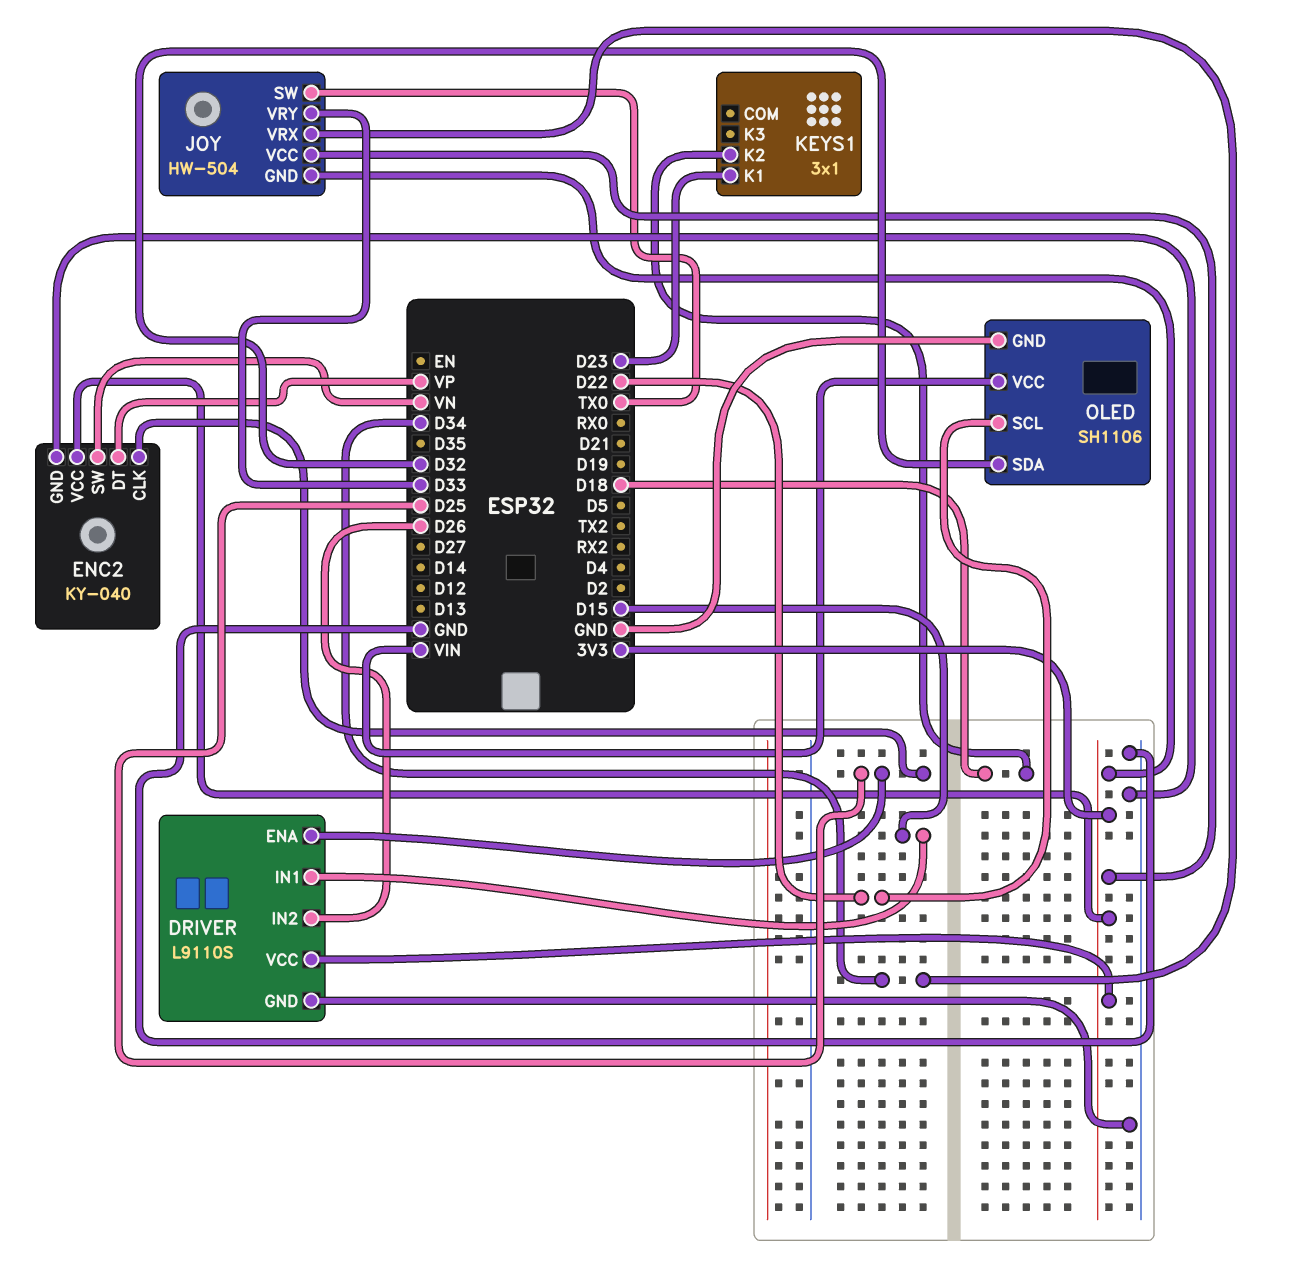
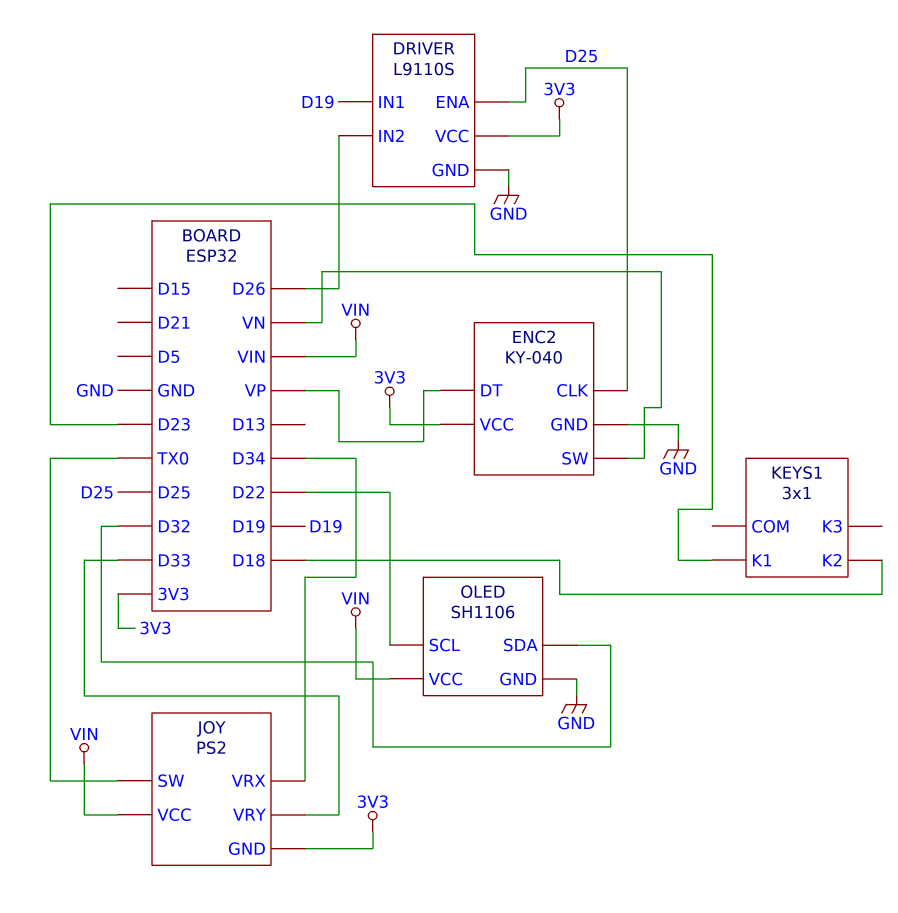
DRIVER pin IN1: D15 -> D19
JOY: HW-504 -> PS2
JOY pin VCC: 3V3 -> VIN

